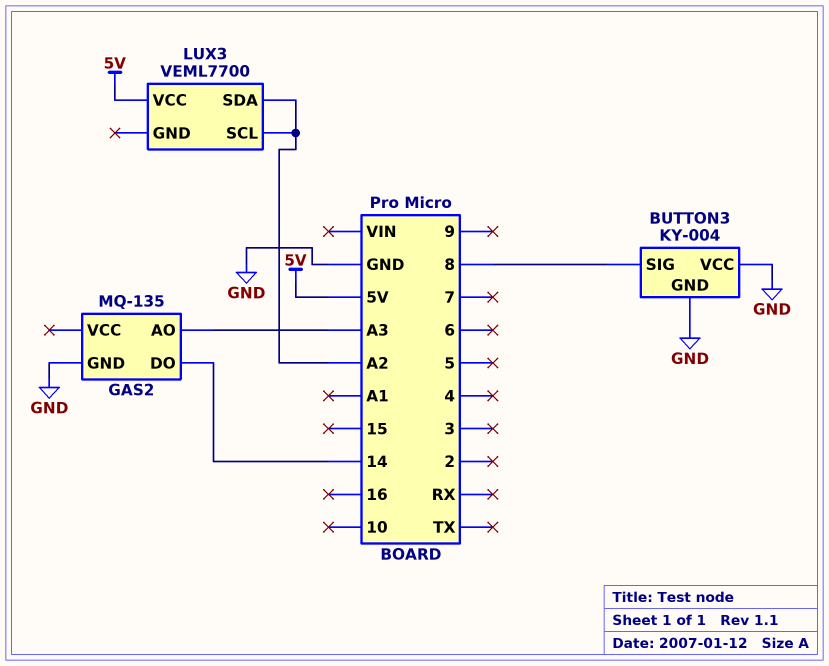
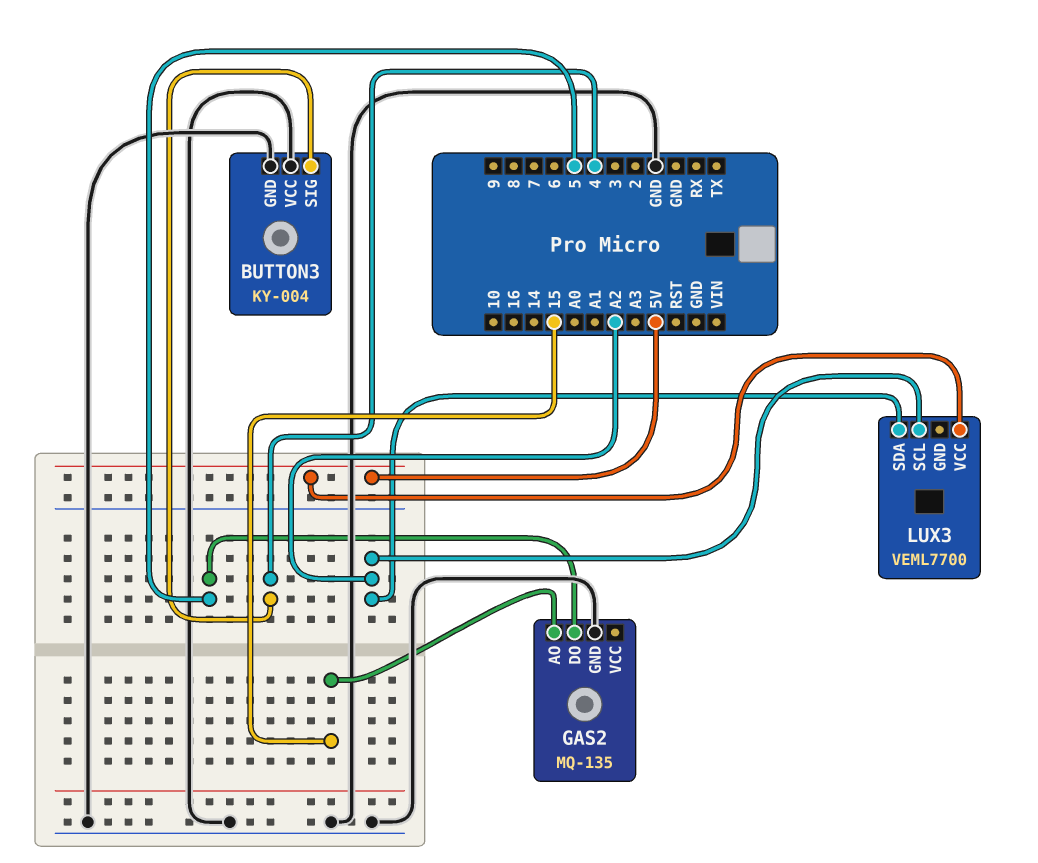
BUTTON3 pin SIG: 8 -> 4
GAS2 pin AO: A3 -> 15
GAS2 pin DO: 14 -> 5

